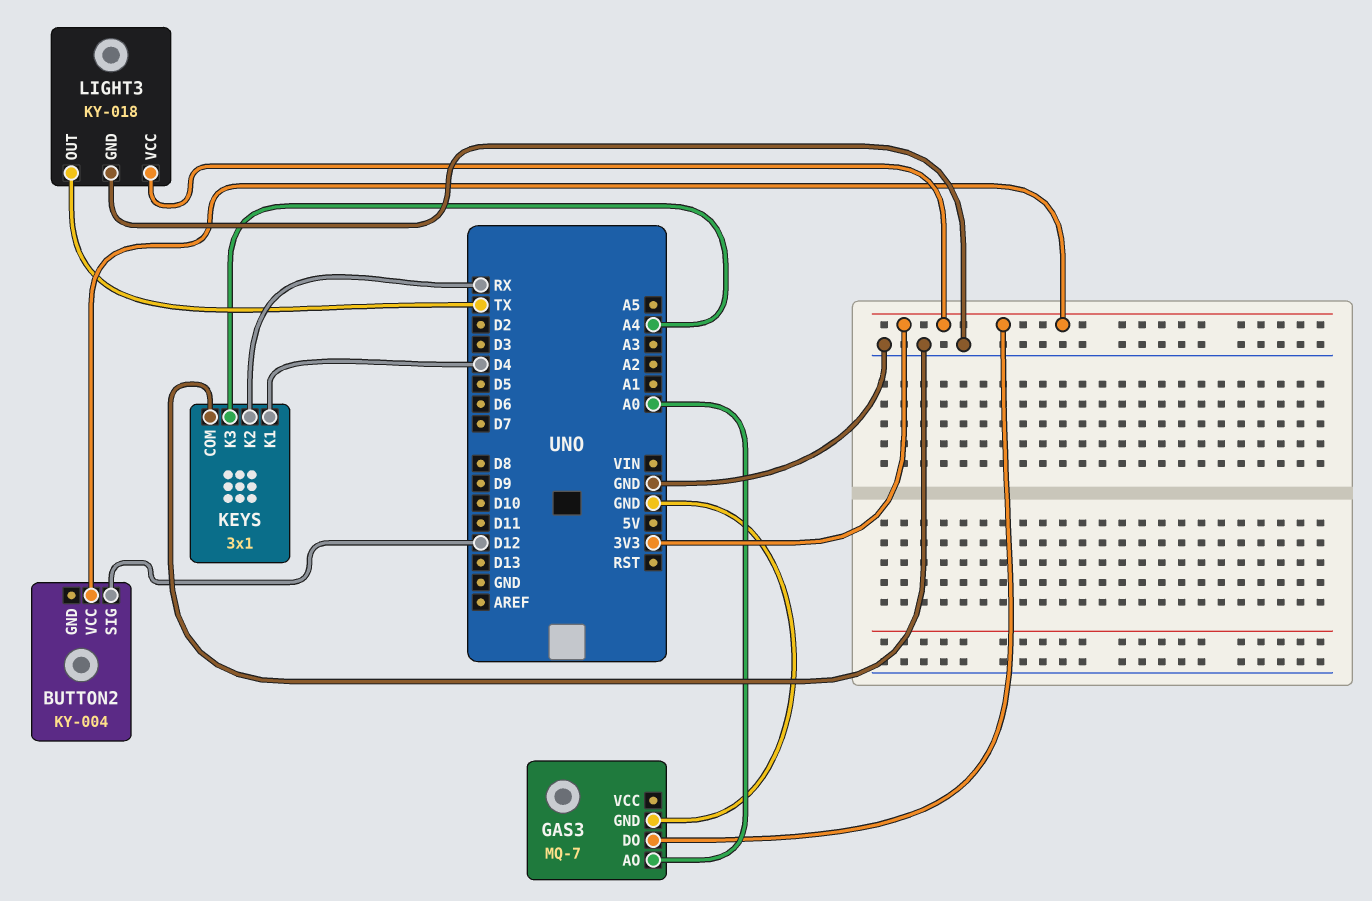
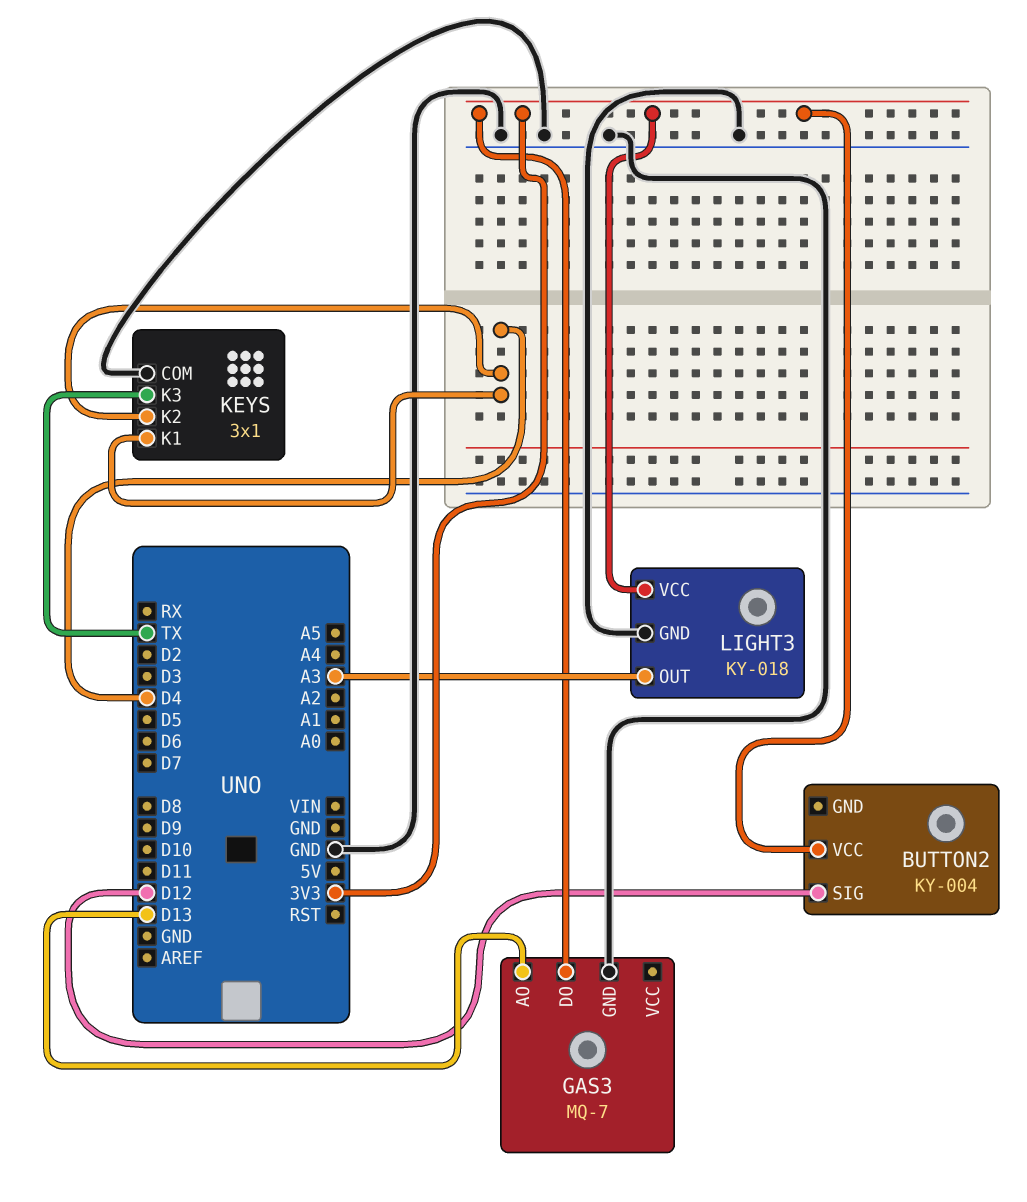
GAS3 pin AO: A0 -> D13
KEYS pin K2: RX -> D4
KEYS pin K3: A4 -> TX
LIGHT3 pin OUT: TX -> A3

